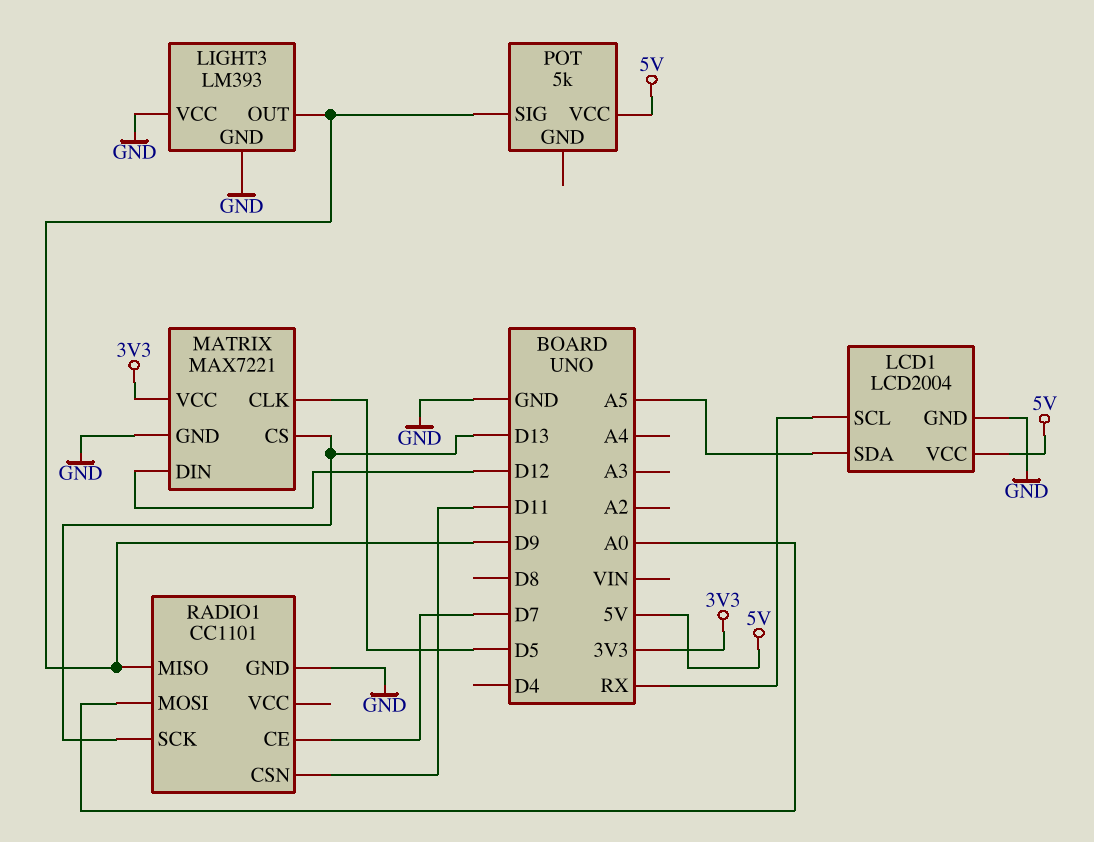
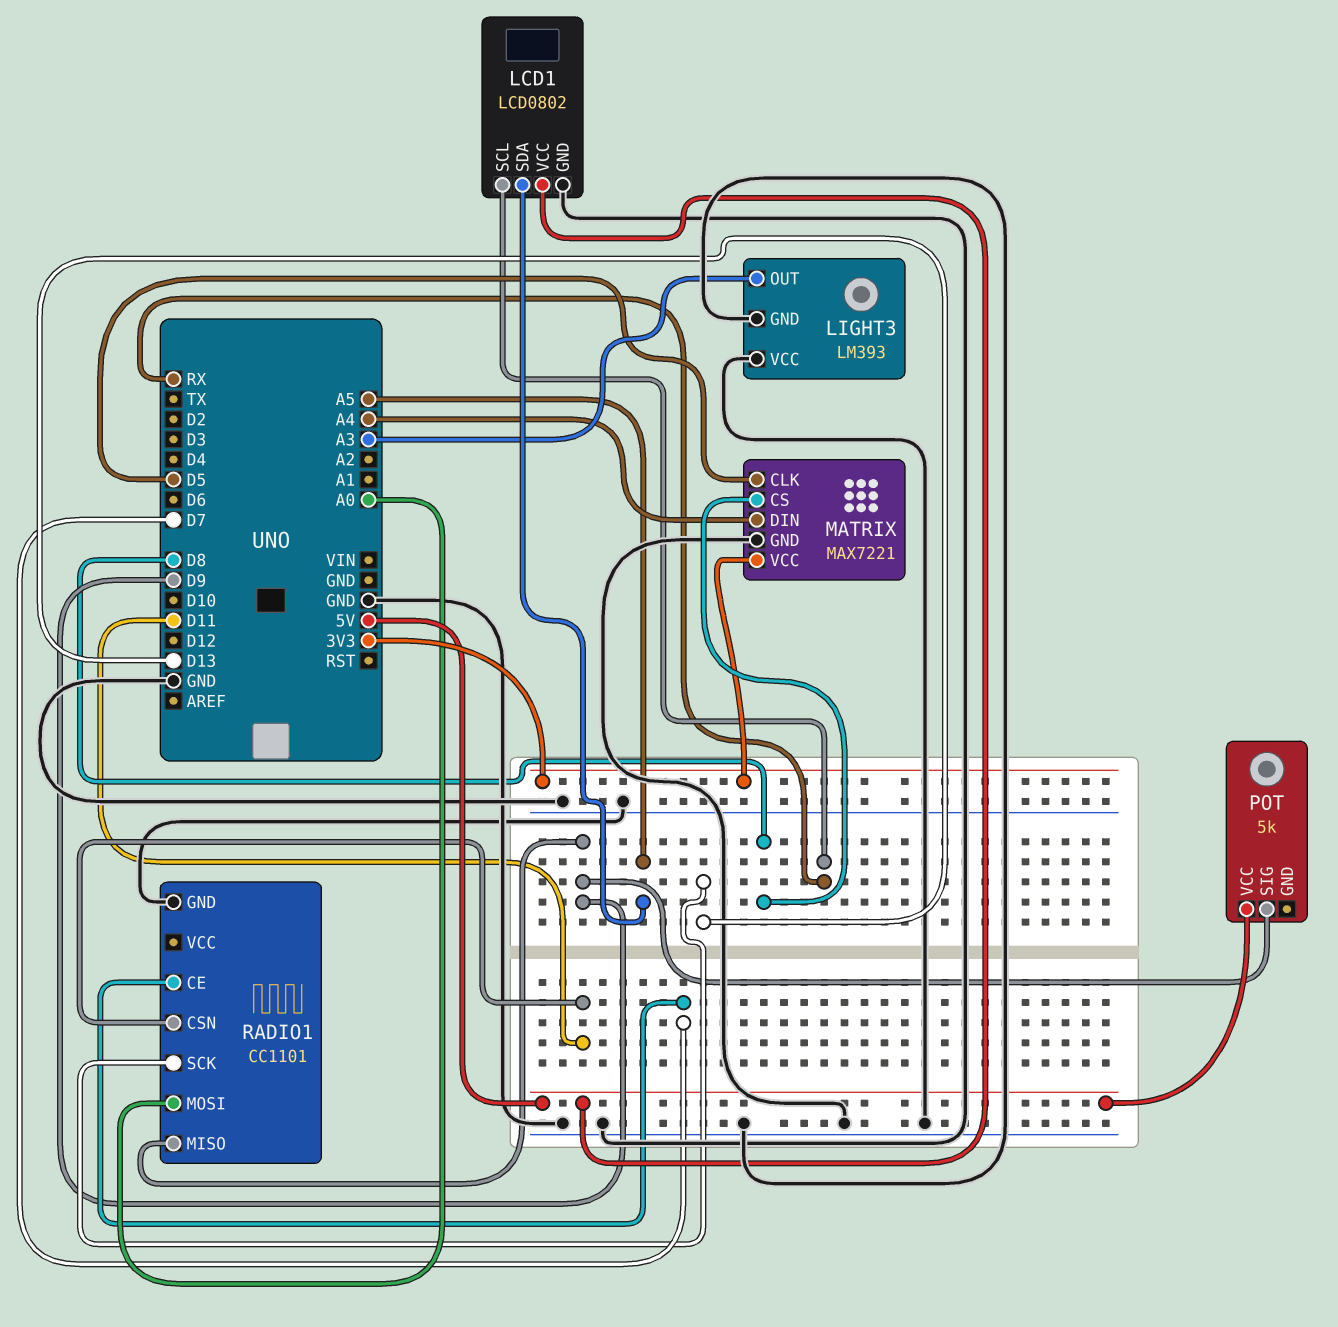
LCD1: LCD2004 -> LCD0802
LIGHT3 pin OUT: D9 -> A3
MATRIX pin CS: D13 -> D8
MATRIX pin DIN: D12 -> A4

